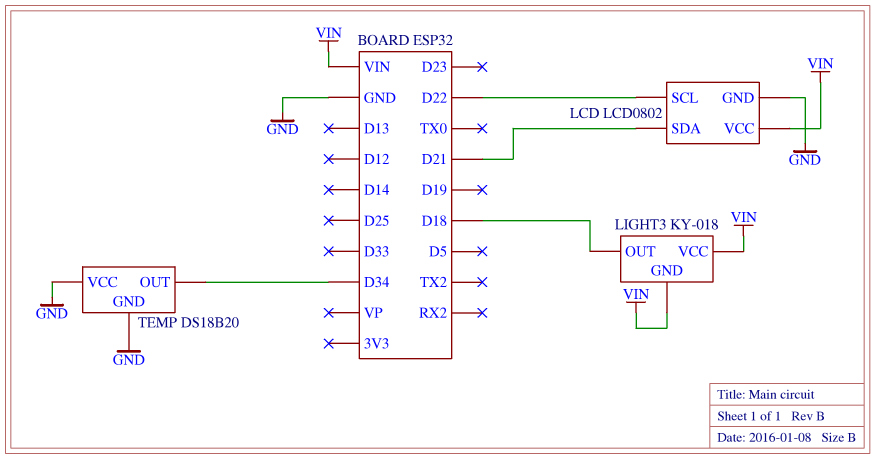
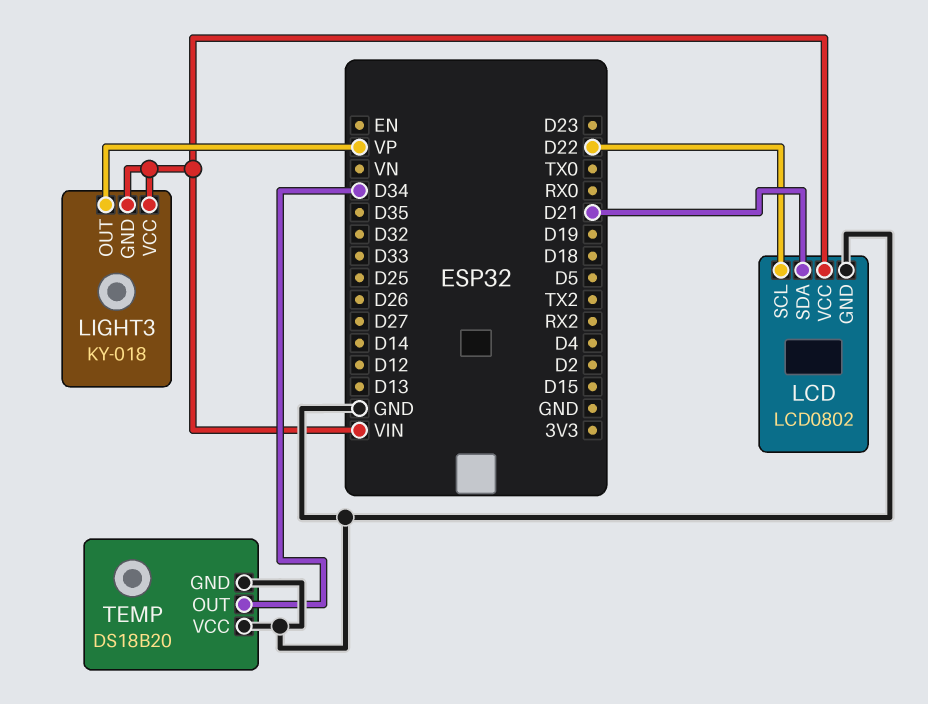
LIGHT3 pin OUT: D18 -> VP

